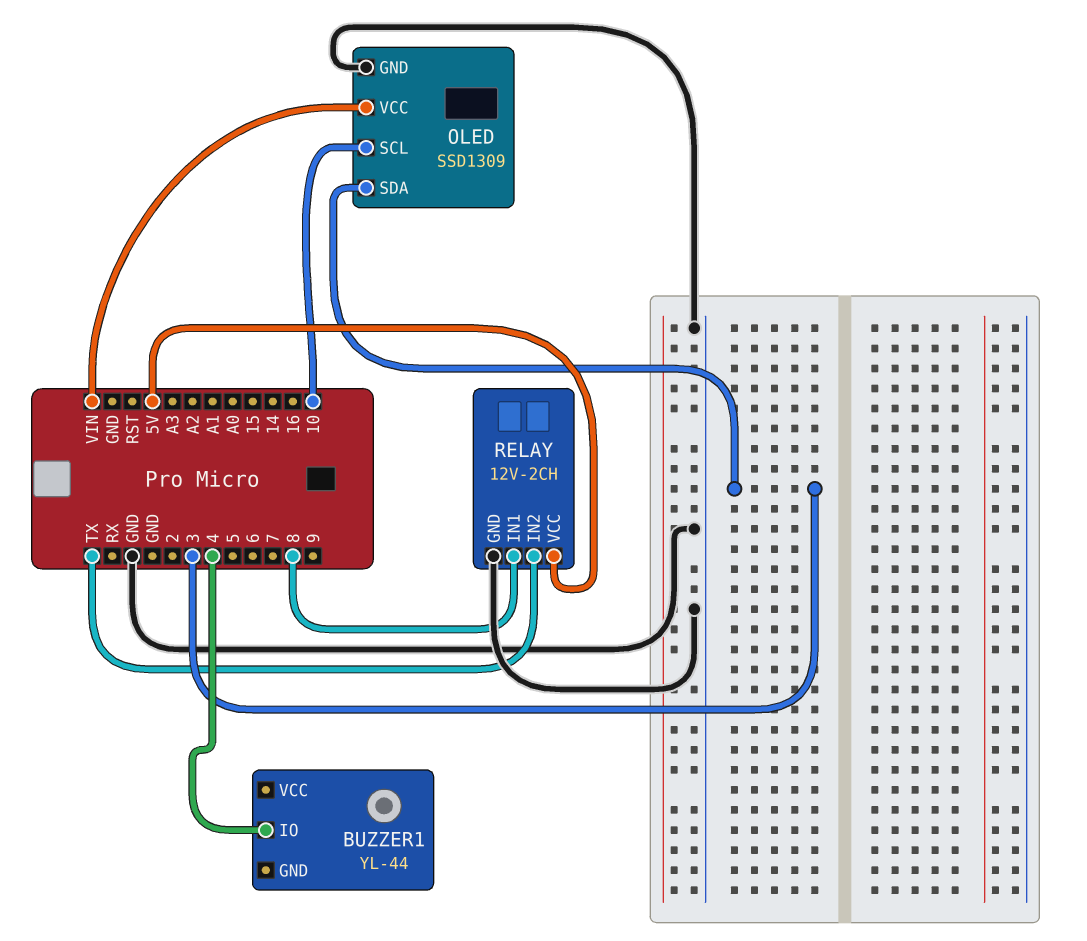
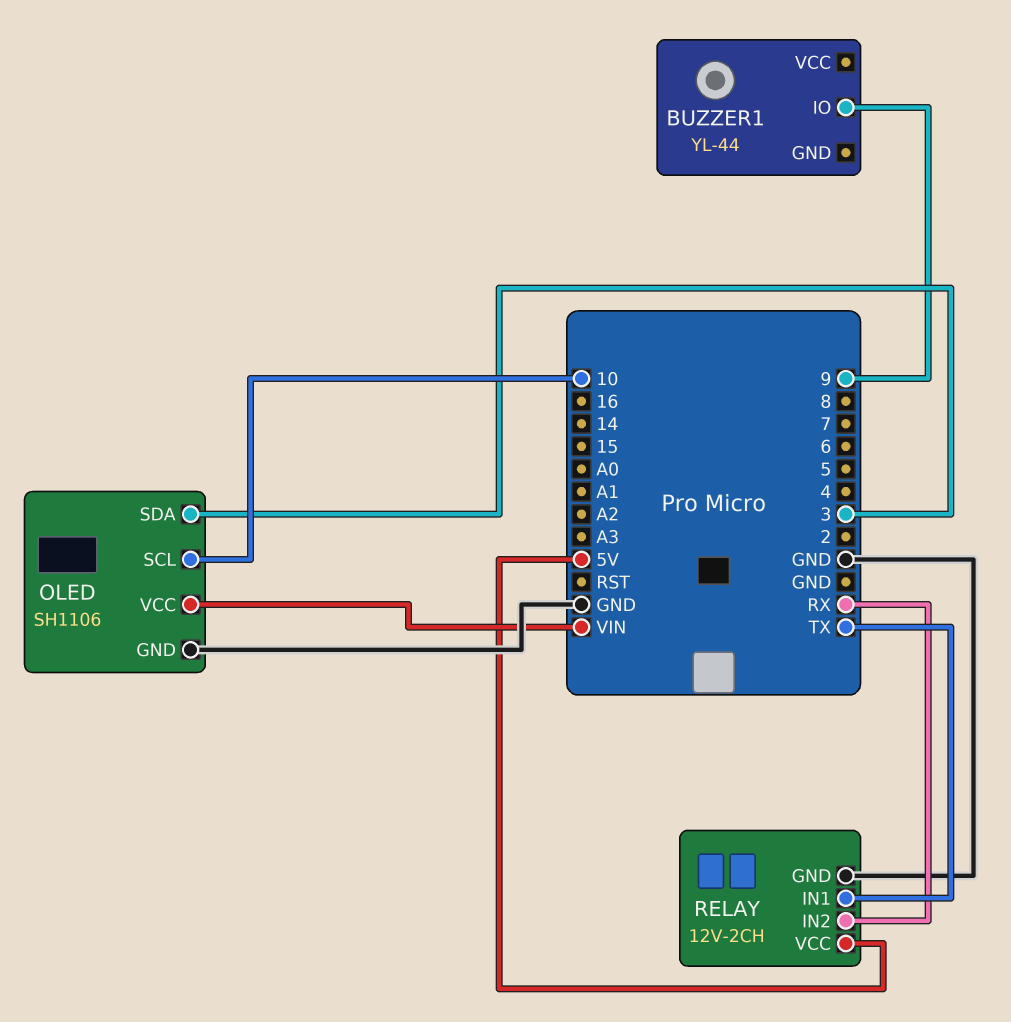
BUZZER1 pin IO: 4 -> 9
OLED: SSD1309 -> SH1106
RELAY pin IN1: 8 -> TX
RELAY pin IN2: TX -> RX

